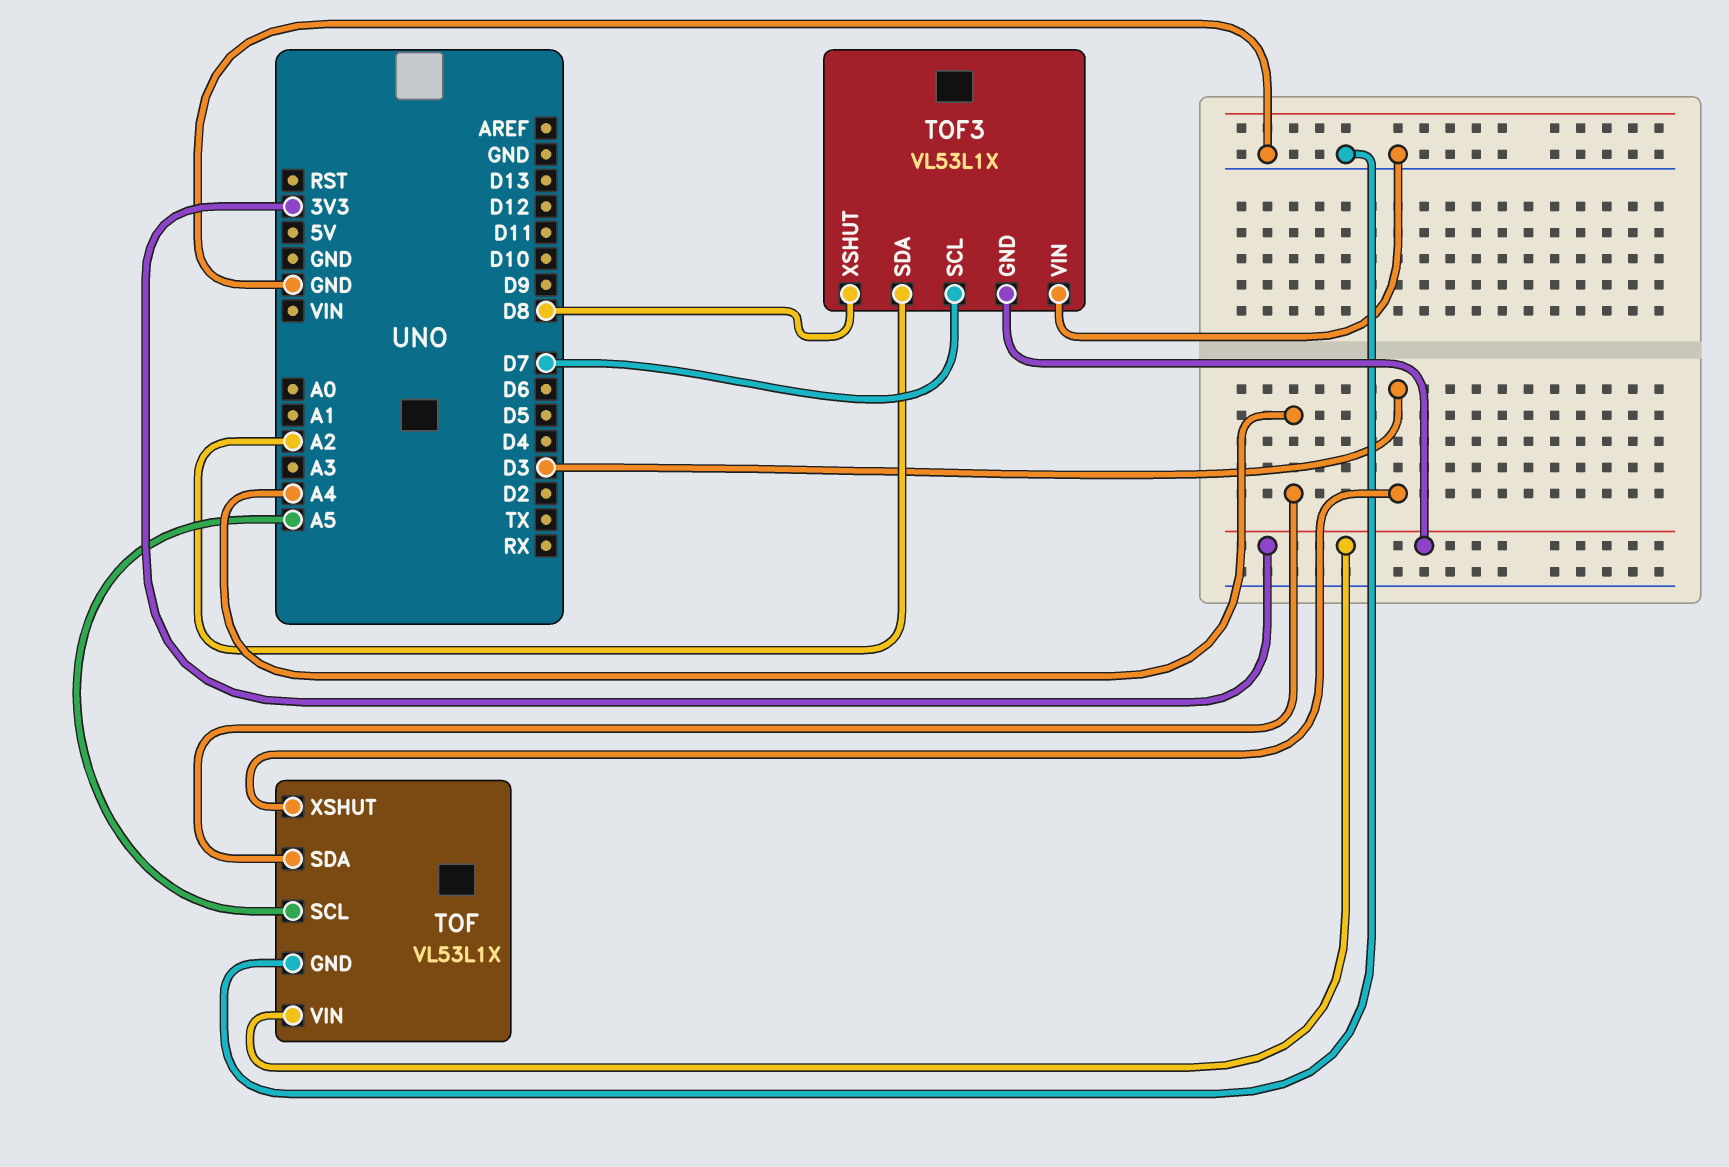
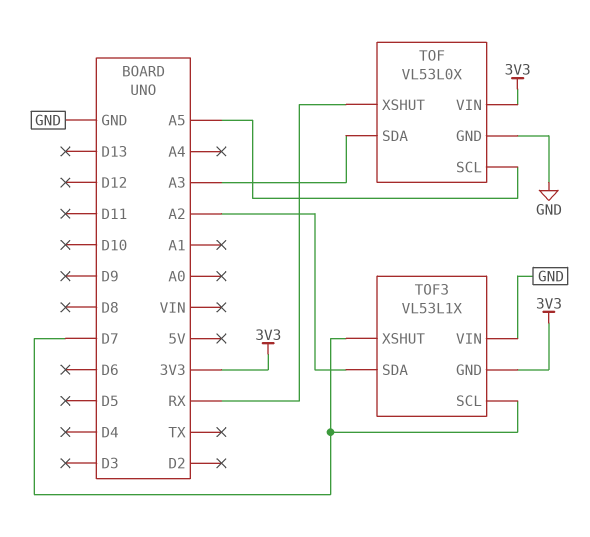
TOF: VL53L1X -> VL53L0X
TOF pin SDA: A4 -> A3
TOF pin XSHUT: D3 -> RX
TOF3 pin XSHUT: D8 -> D7

